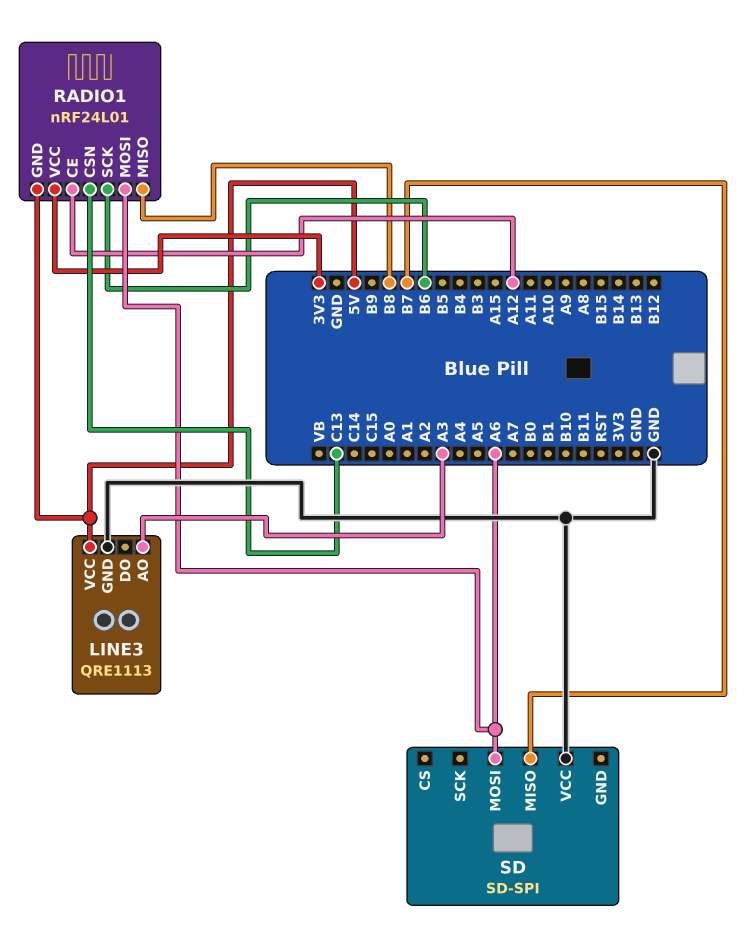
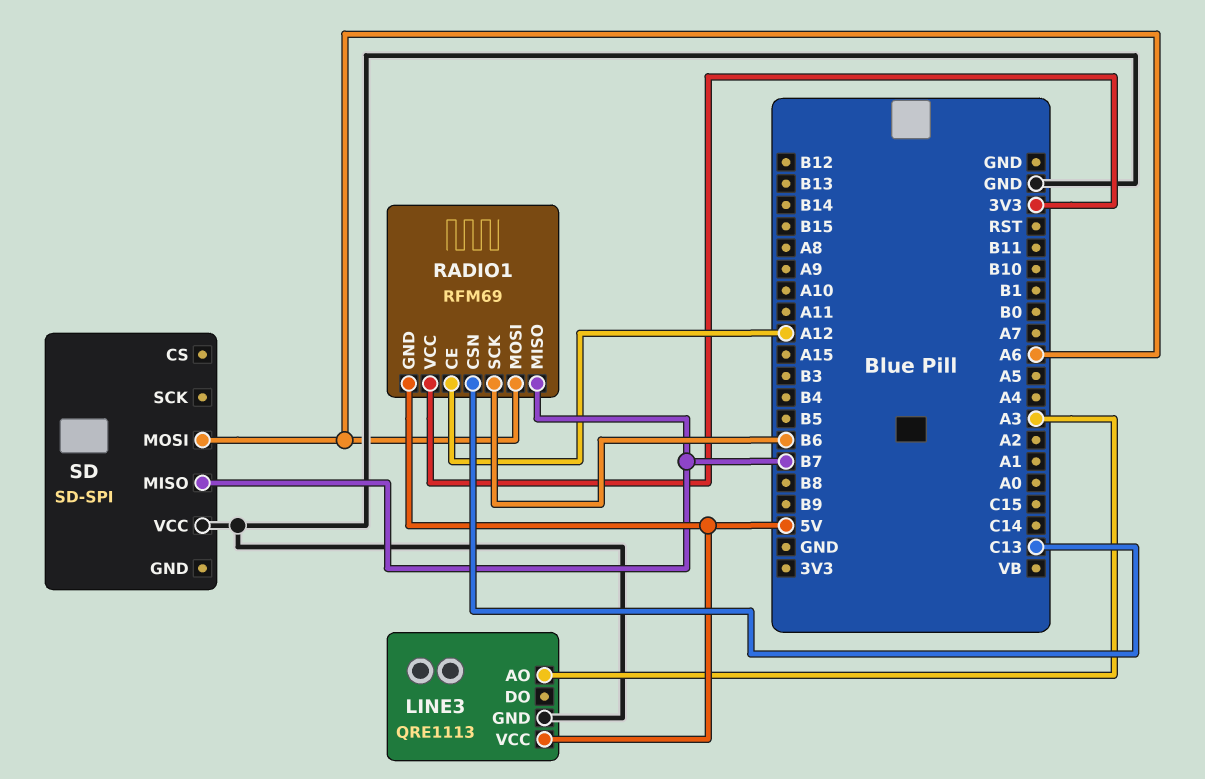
RADIO1: nRF24L01 -> RFM69
RADIO1 pin MISO: B8 -> B7

